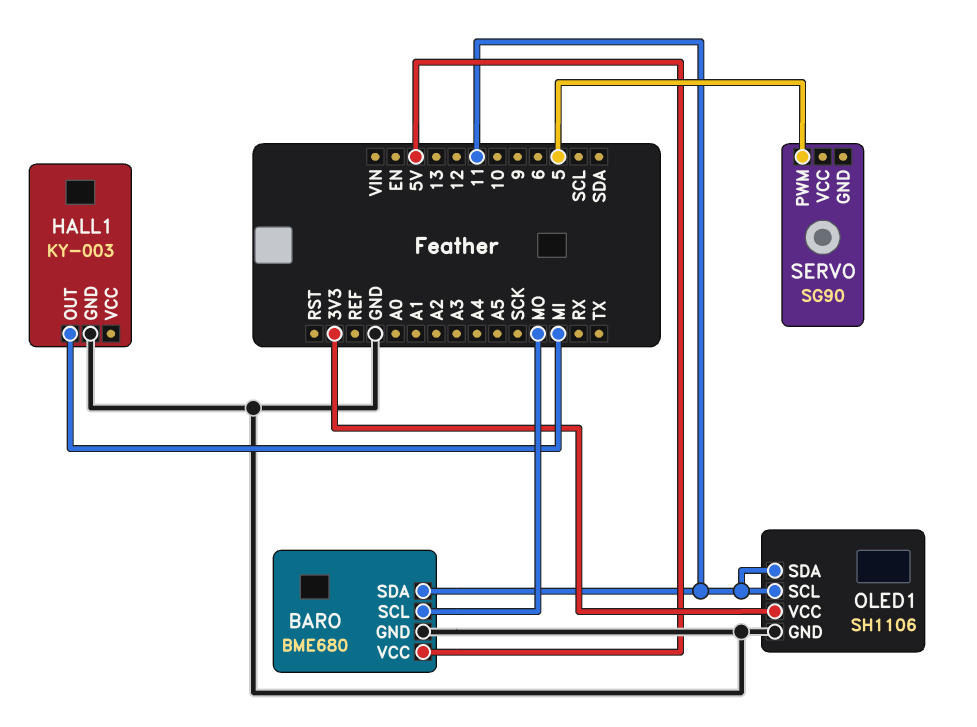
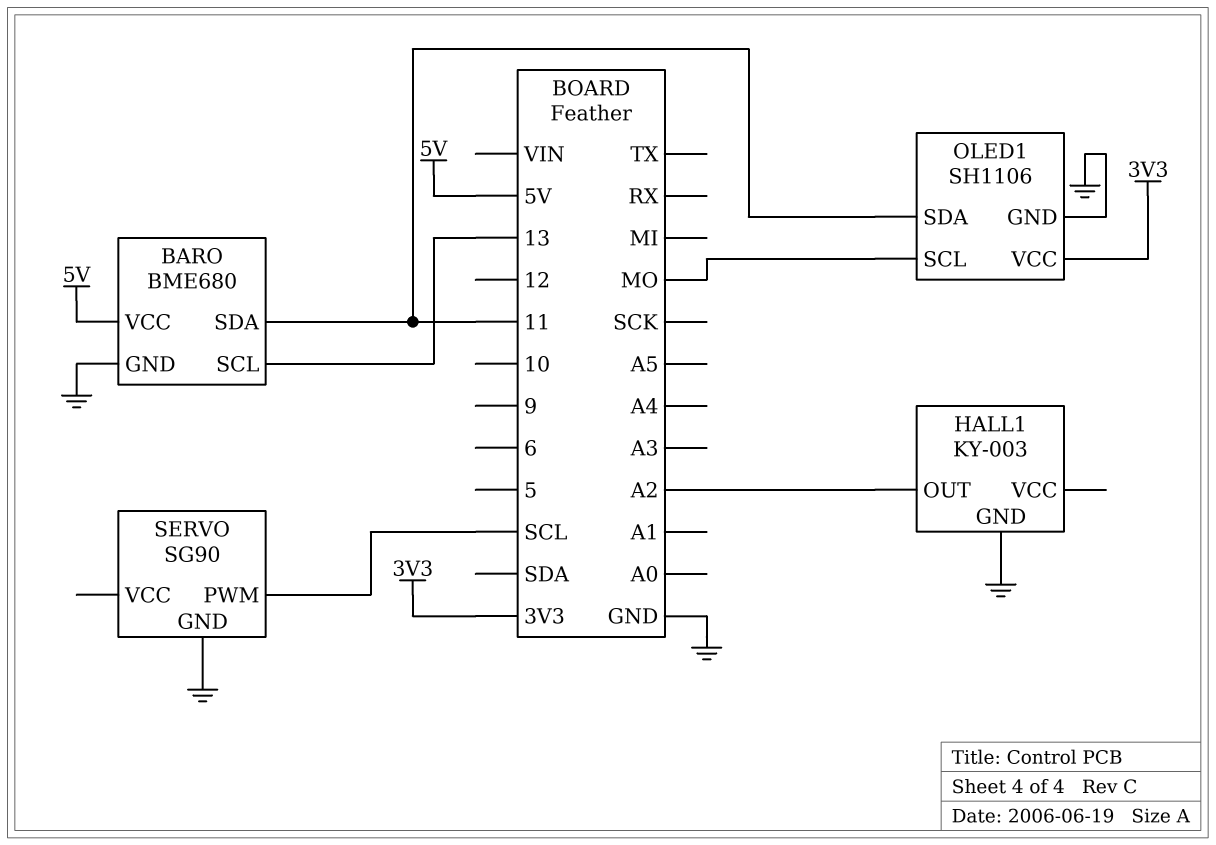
BARO pin SCL: MO -> 13
HALL1 pin OUT: MI -> A2
OLED1 pin SCL: 11 -> MO
SERVO pin GND: none -> GND
SERVO pin PWM: 5 -> SCL

